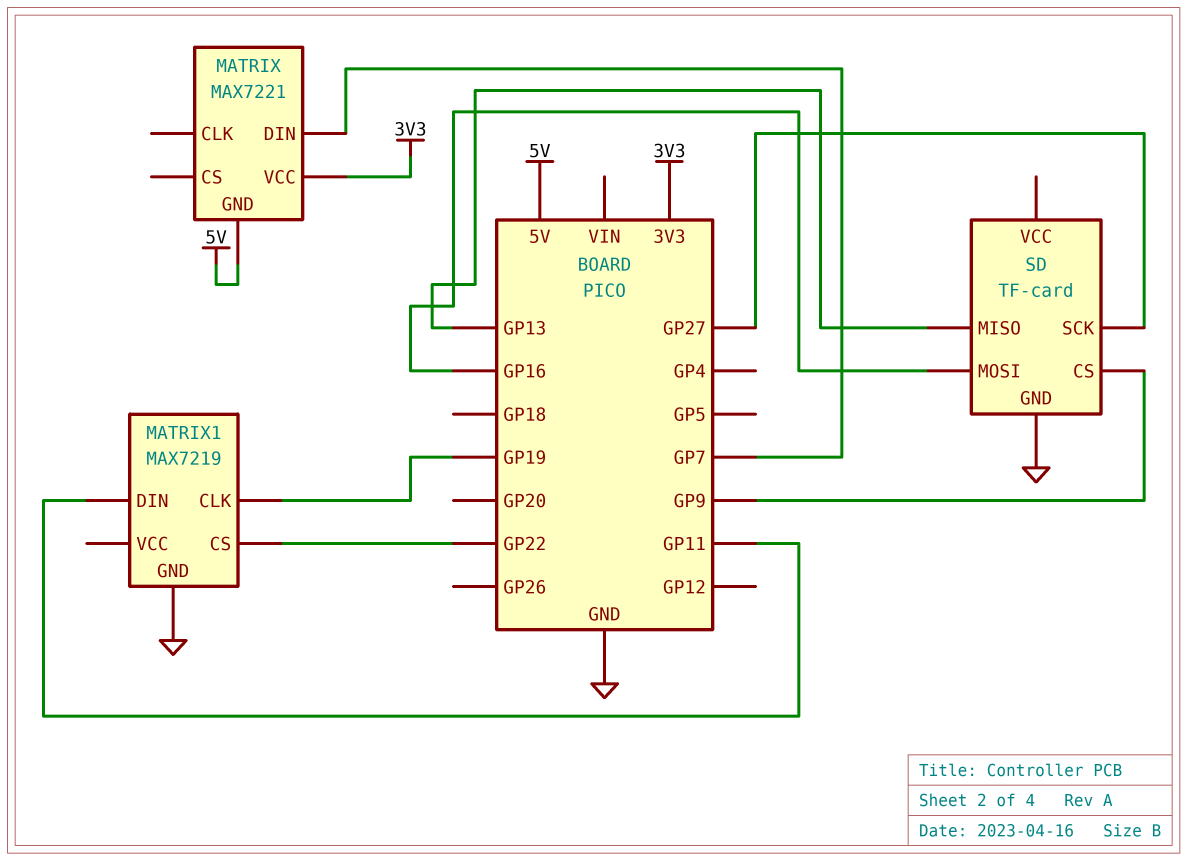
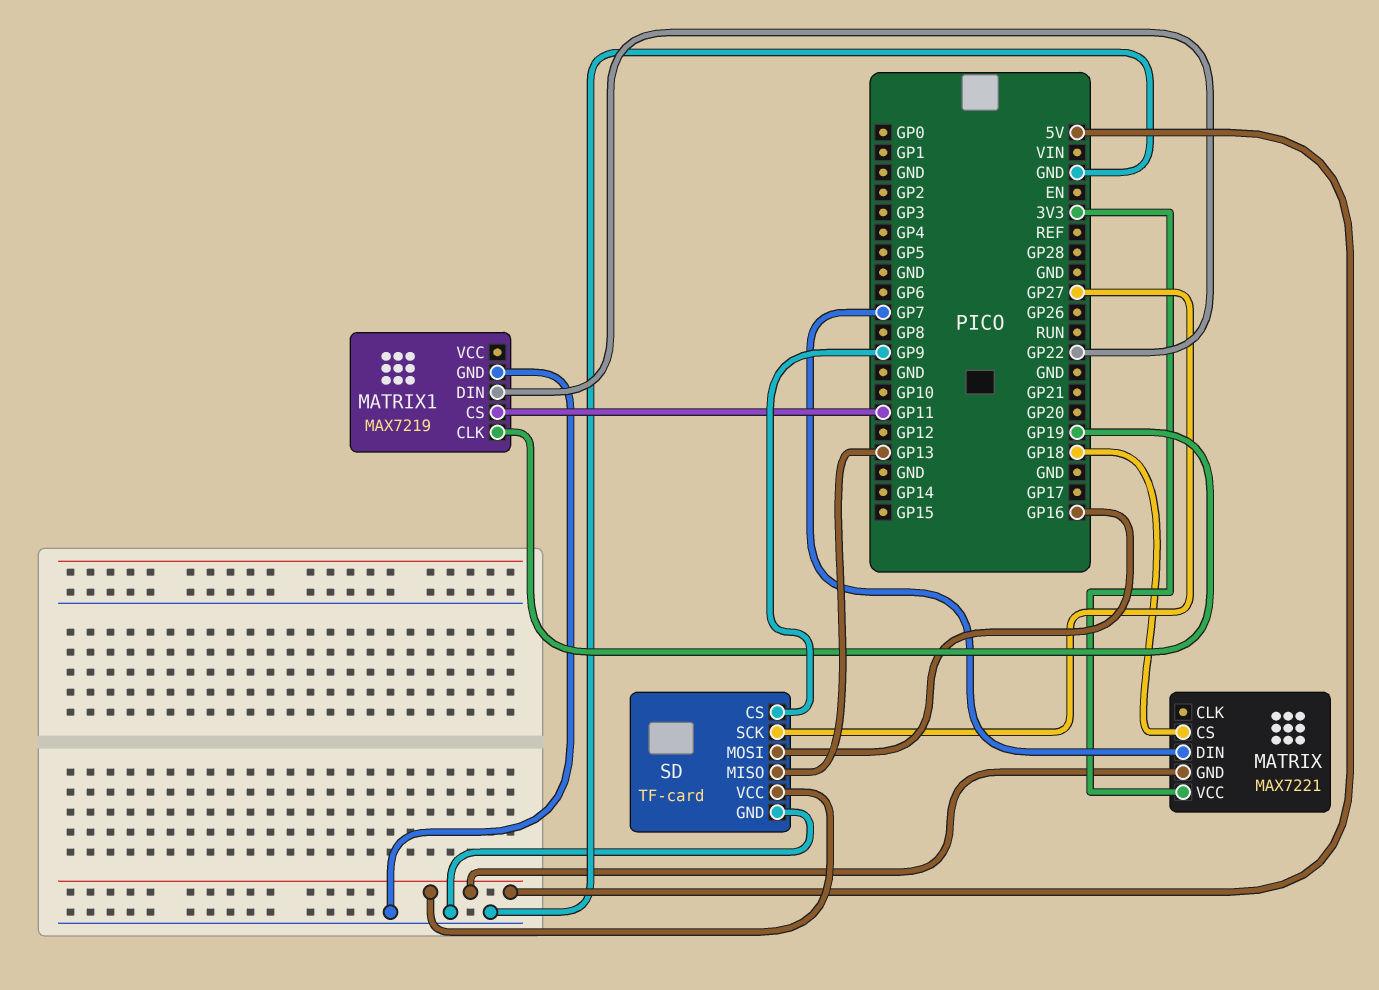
MATRIX pin CS: none -> GP18
MATRIX1 pin CS: GP22 -> GP11
MATRIX1 pin DIN: GP11 -> GP22
SD pin VCC: none -> 5V

